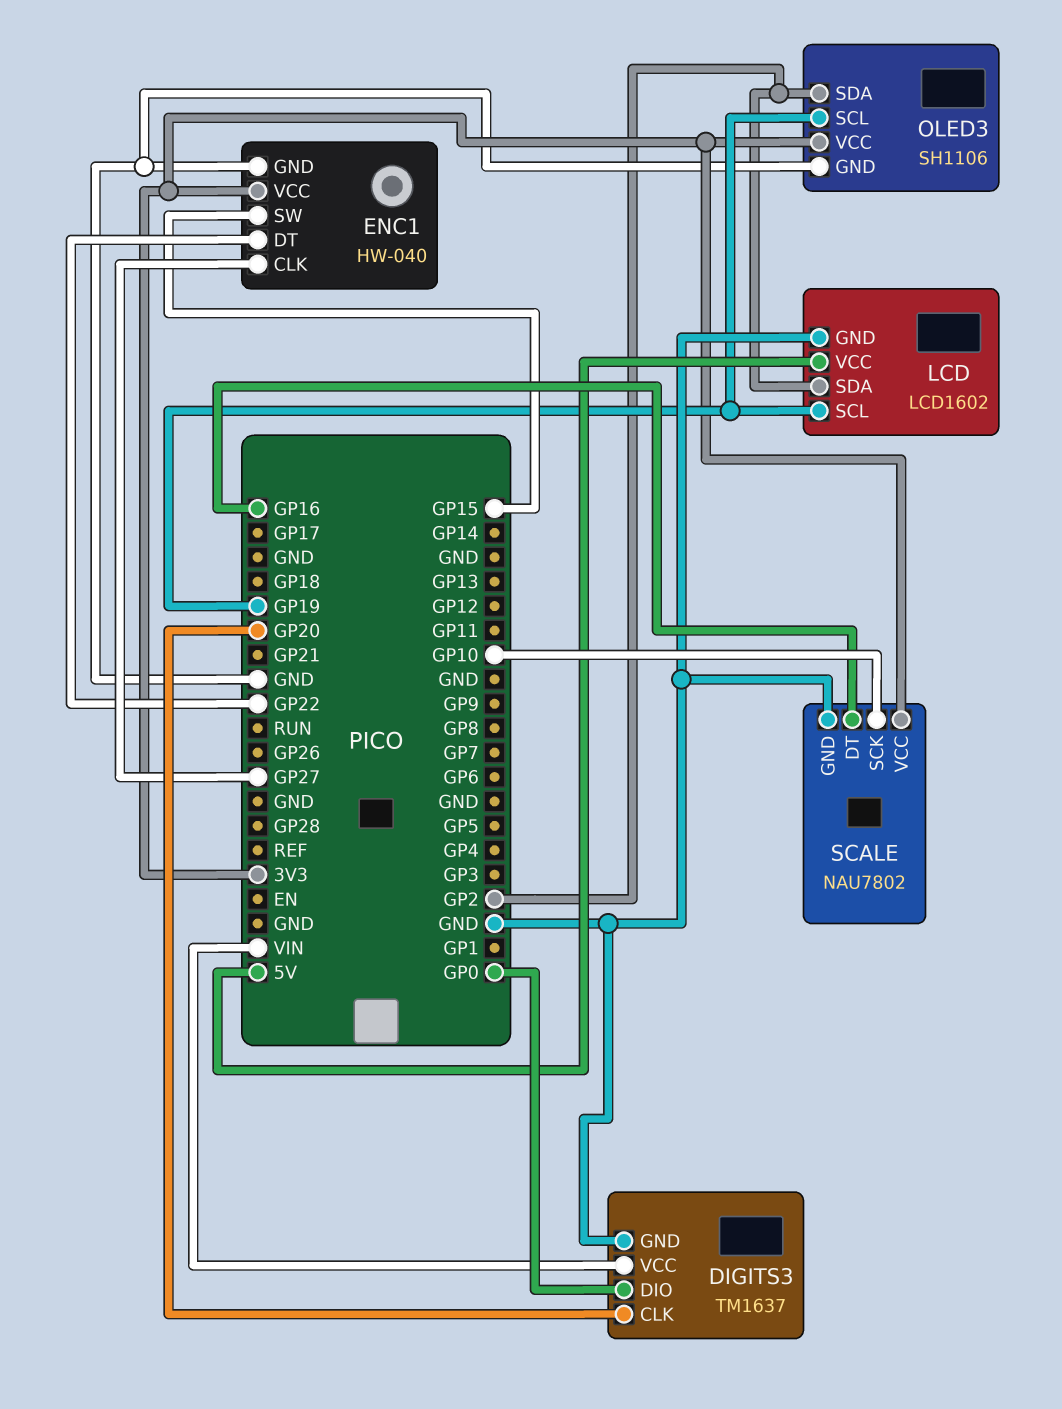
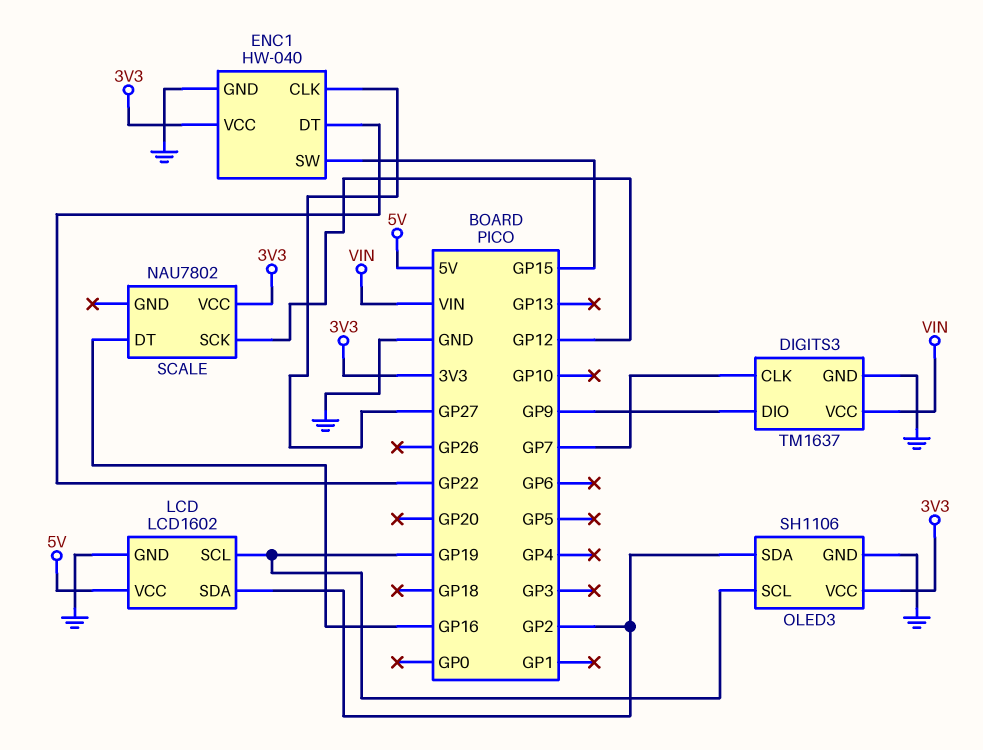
DIGITS3 pin CLK: GP20 -> GP7
DIGITS3 pin DIO: GP0 -> GP9
SCALE pin GND: GND -> none
SCALE pin SCK: GP10 -> GP12

